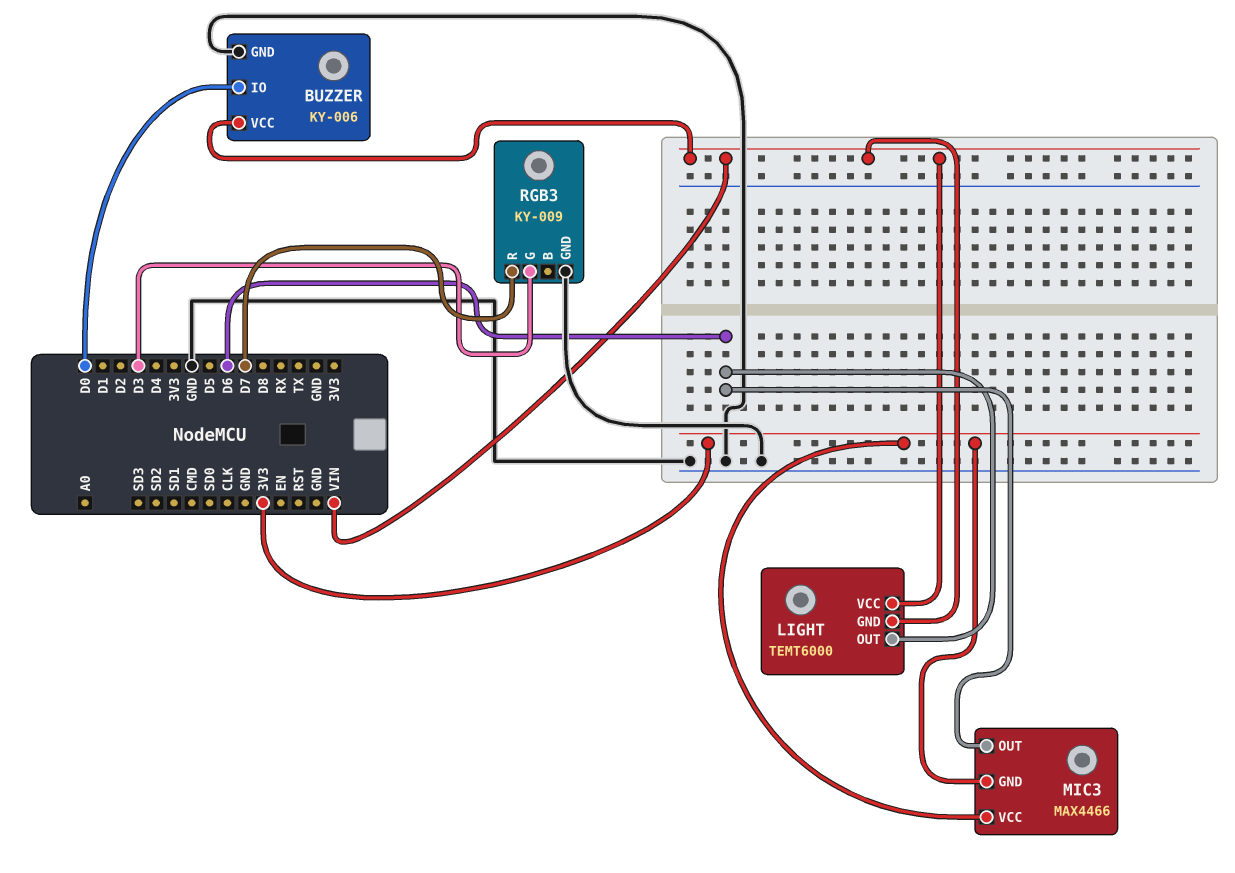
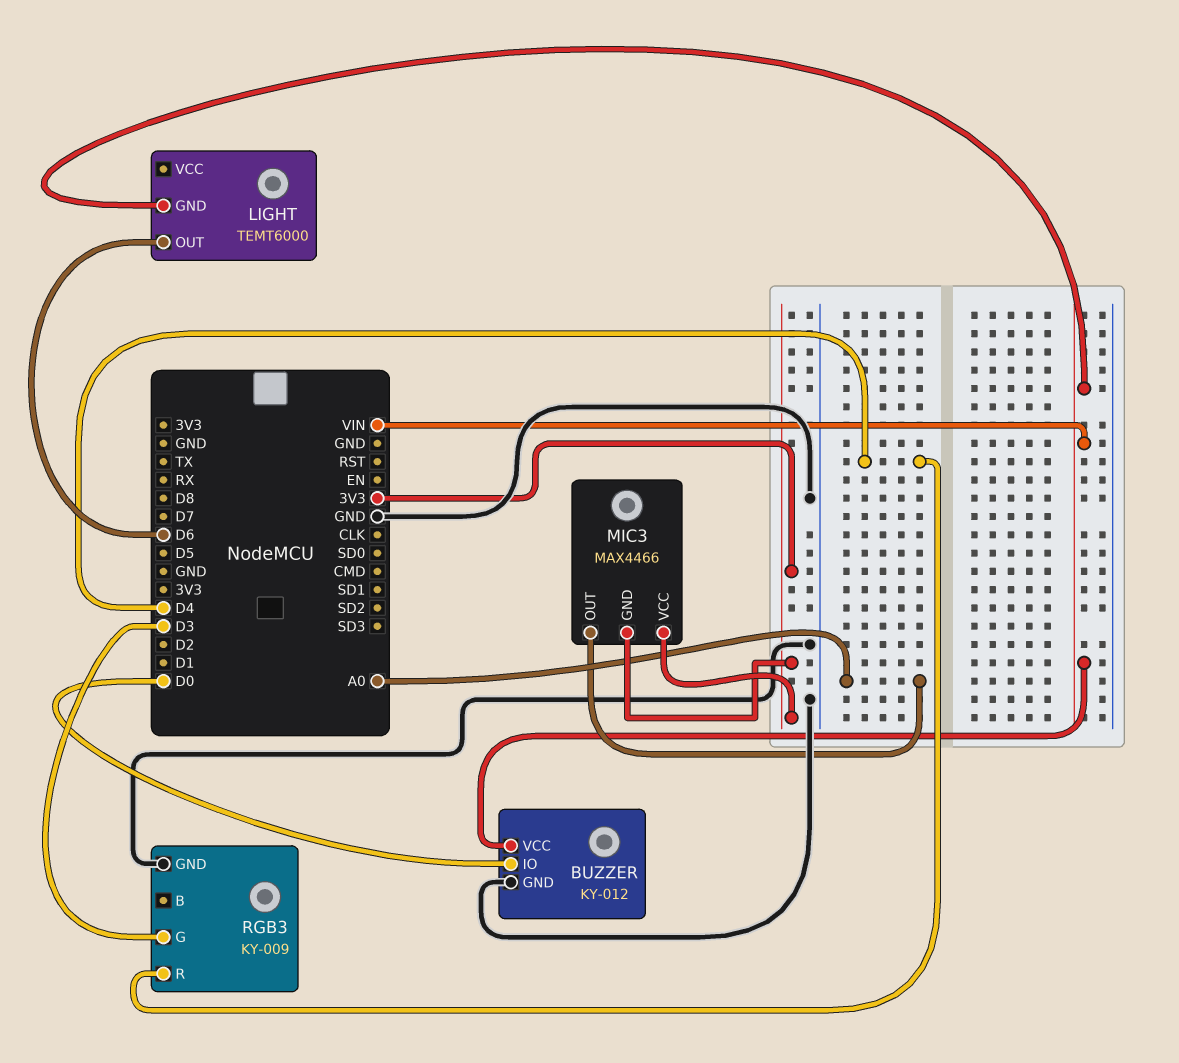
BUZZER: KY-006 -> KY-012
LIGHT pin VCC: VIN -> none
MIC3 pin OUT: D6 -> A0
RGB3 pin R: D7 -> D4

